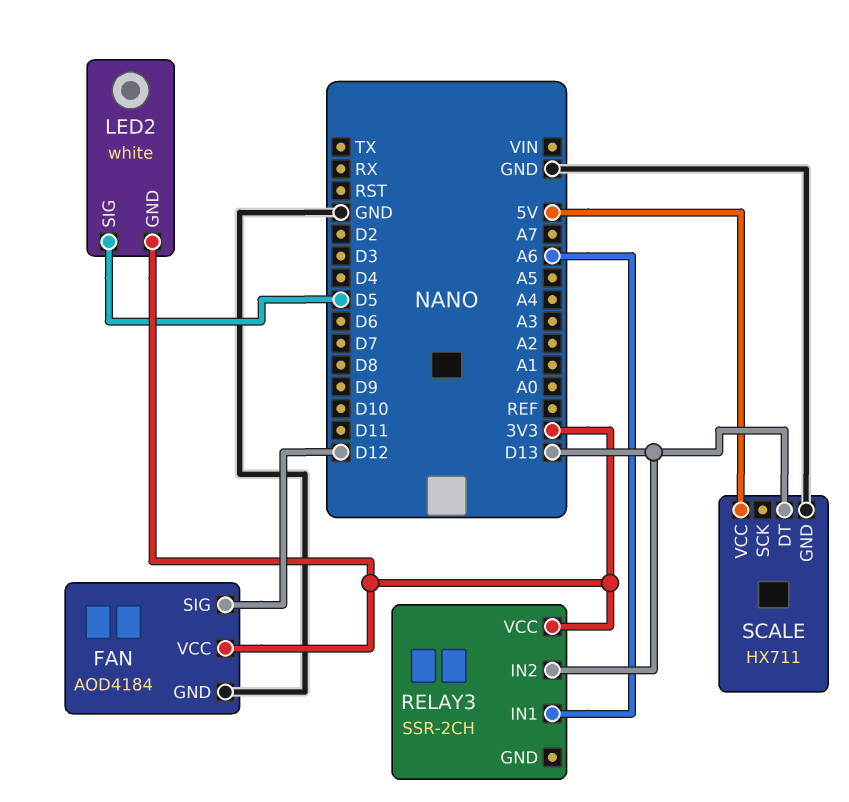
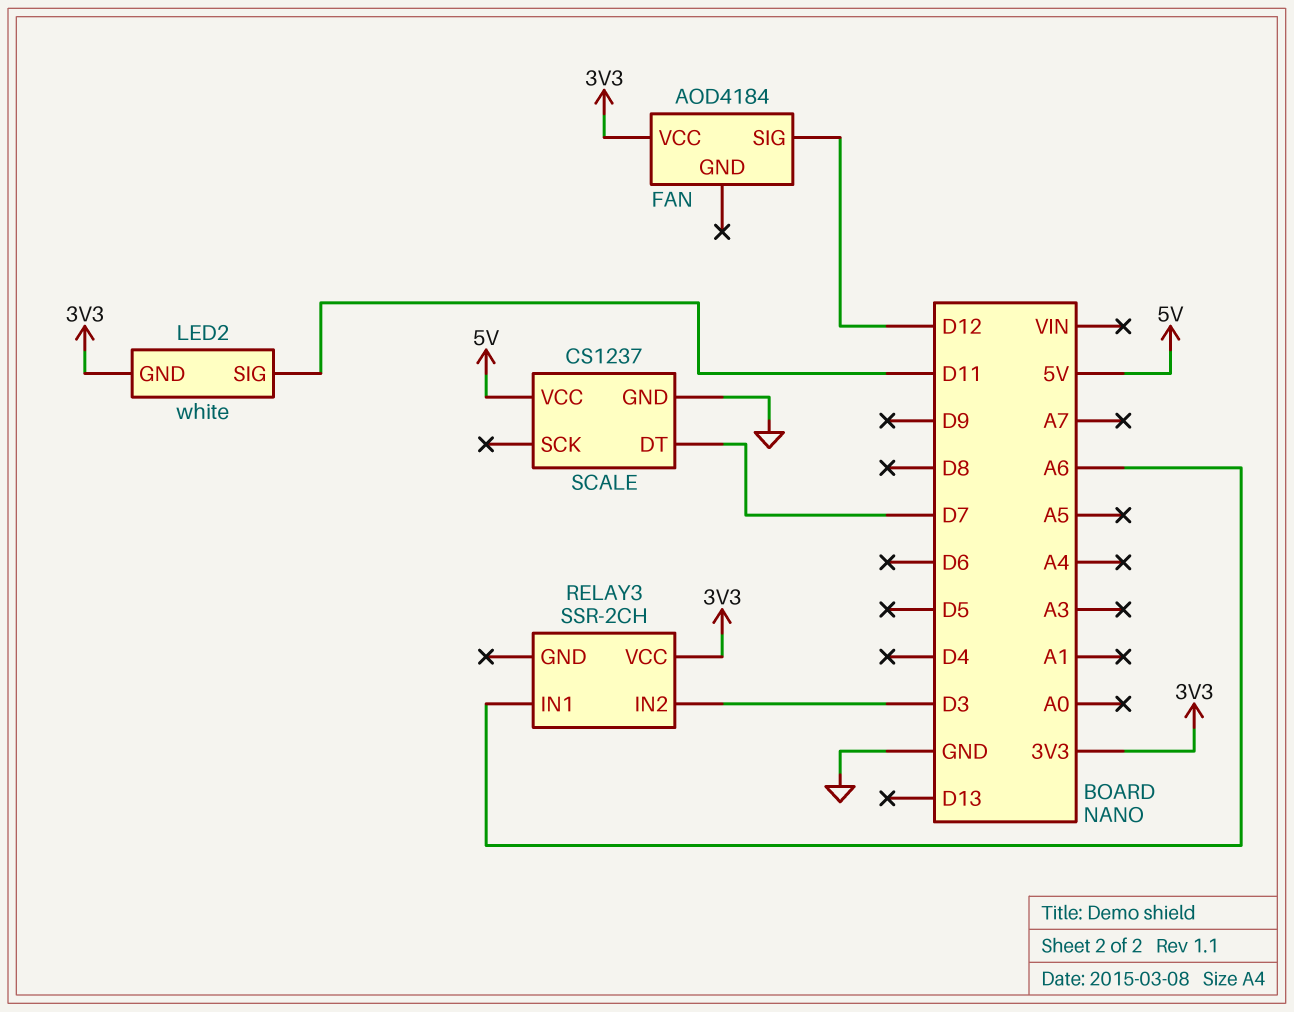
FAN pin GND: GND -> none
LED2 pin SIG: D5 -> D11
RELAY3 pin IN2: D13 -> D3
SCALE: HX711 -> CS1237
SCALE pin DT: D13 -> D7

